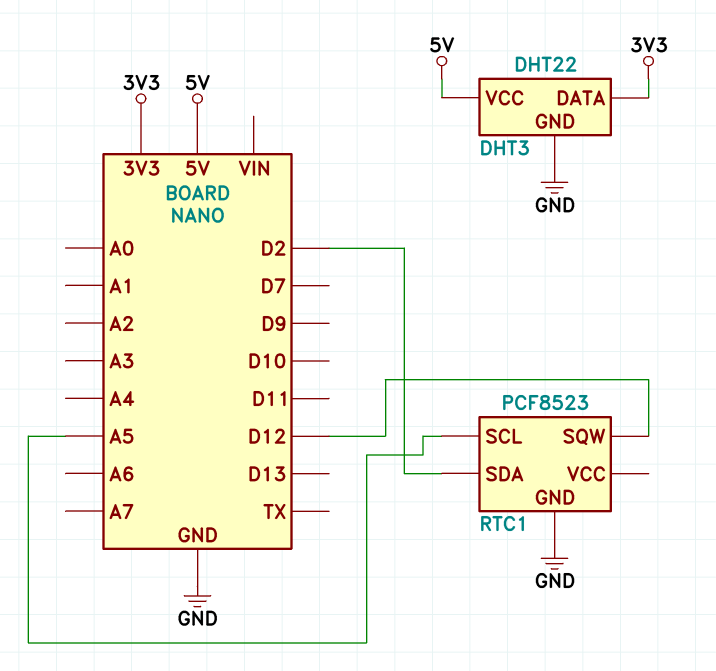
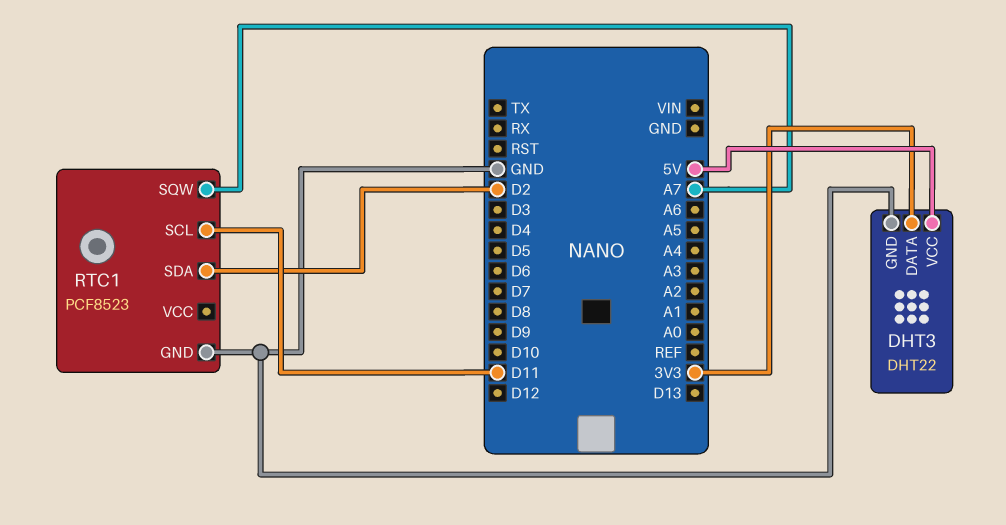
RTC1 pin SCL: A5 -> D11
RTC1 pin SQW: D12 -> A7

